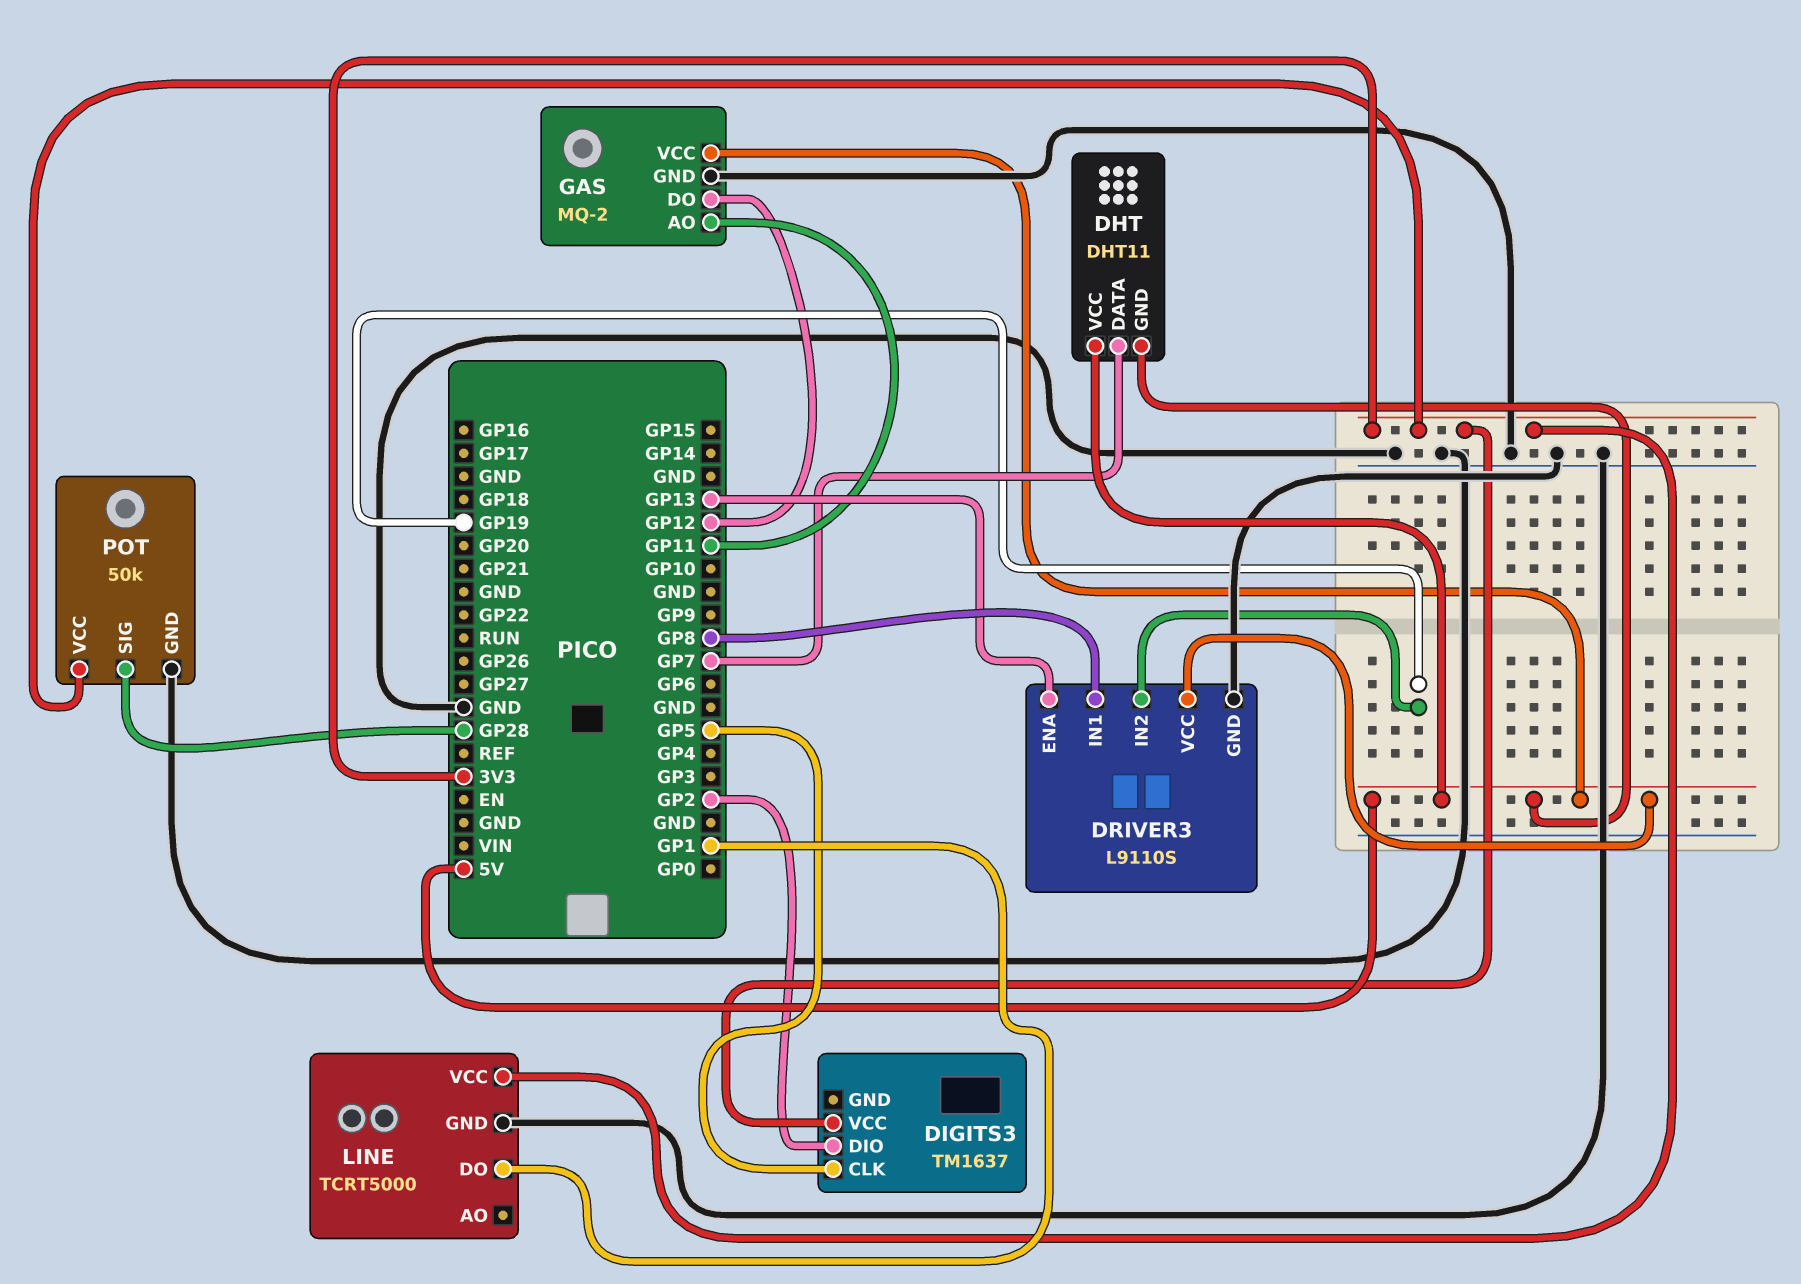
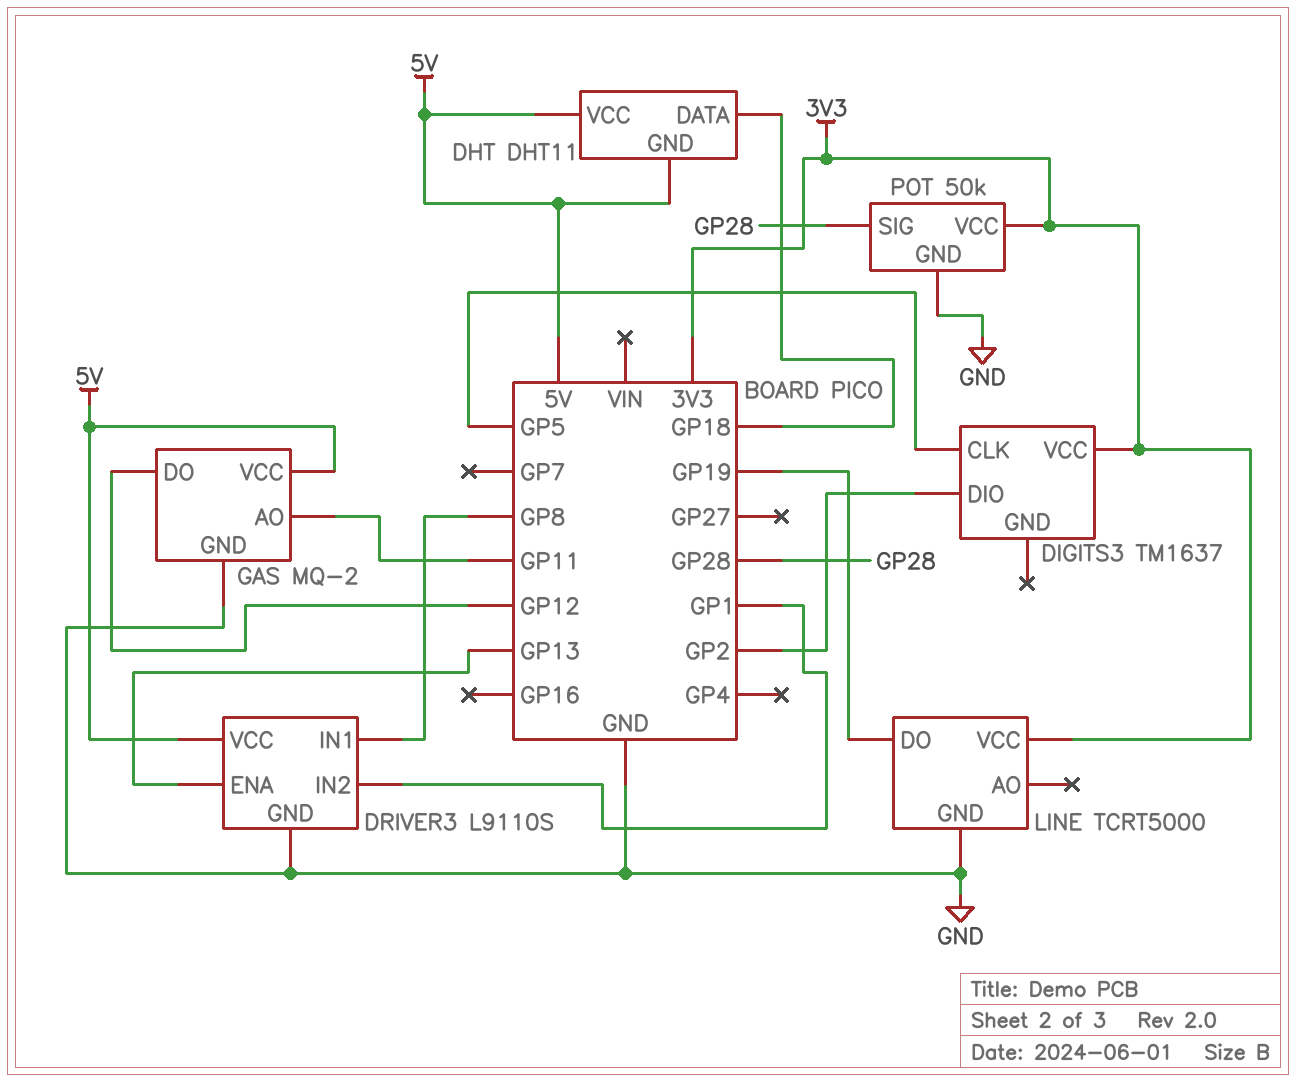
DHT pin DATA: GP7 -> GP18
DRIVER3 pin IN2: GP19 -> GP1
LINE pin DO: GP1 -> GP19

